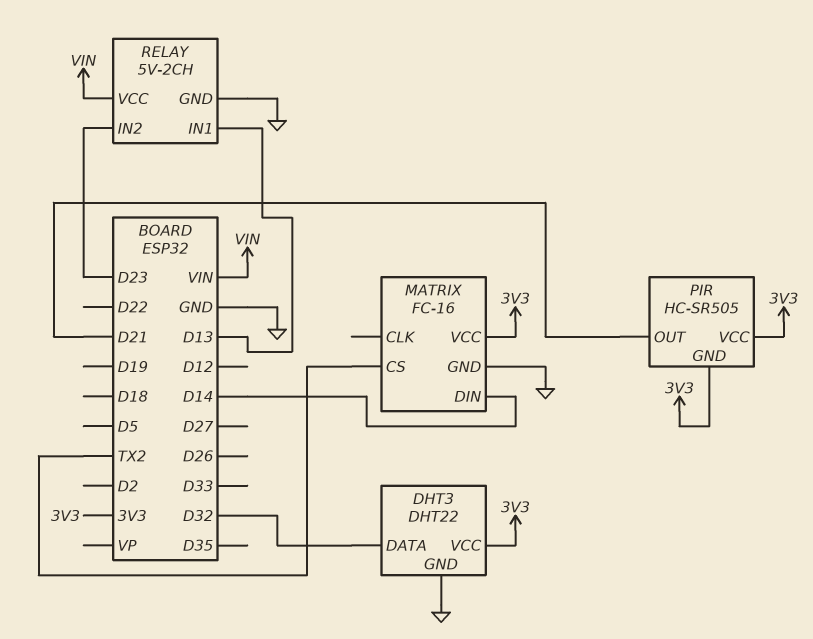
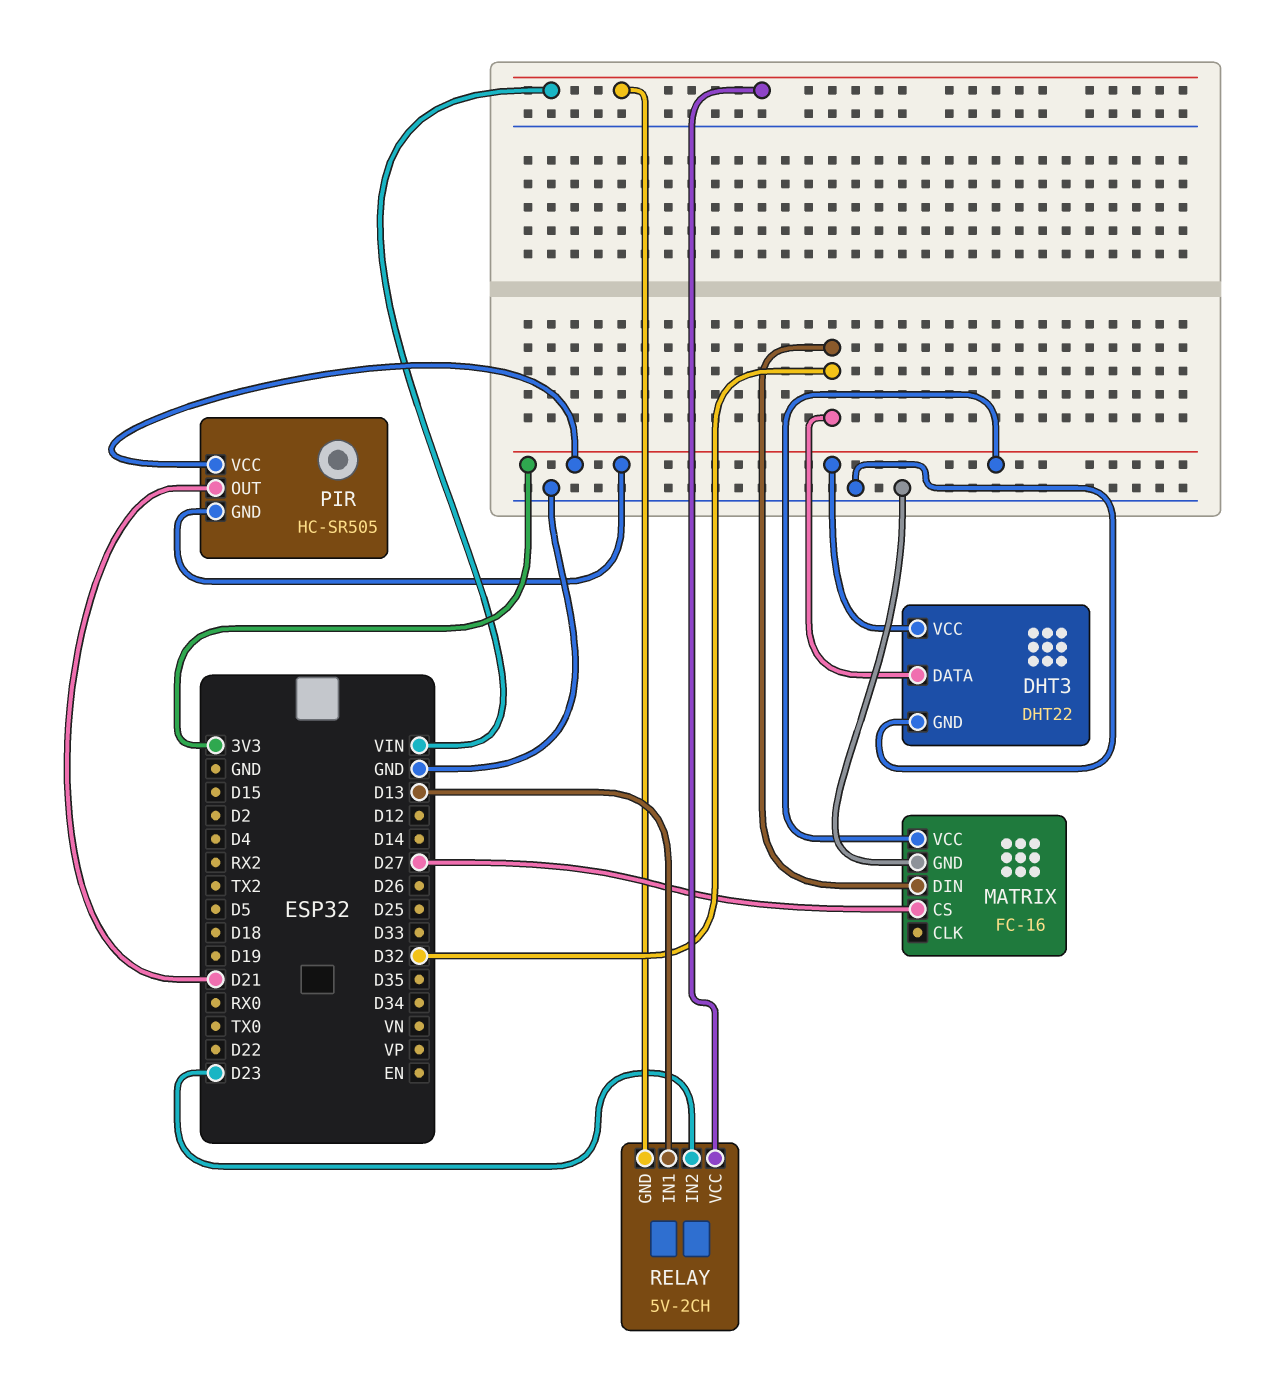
MATRIX pin CS: TX2 -> D27
MATRIX pin DIN: D14 -> D32
RELAY pin GND: GND -> VIN

